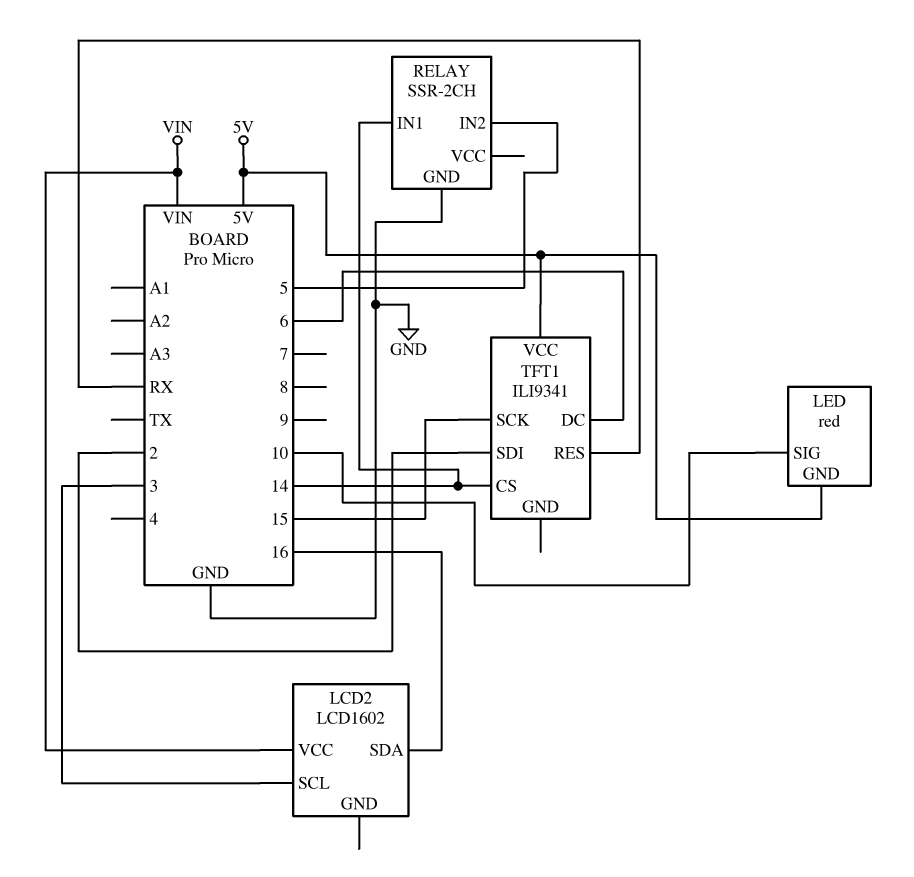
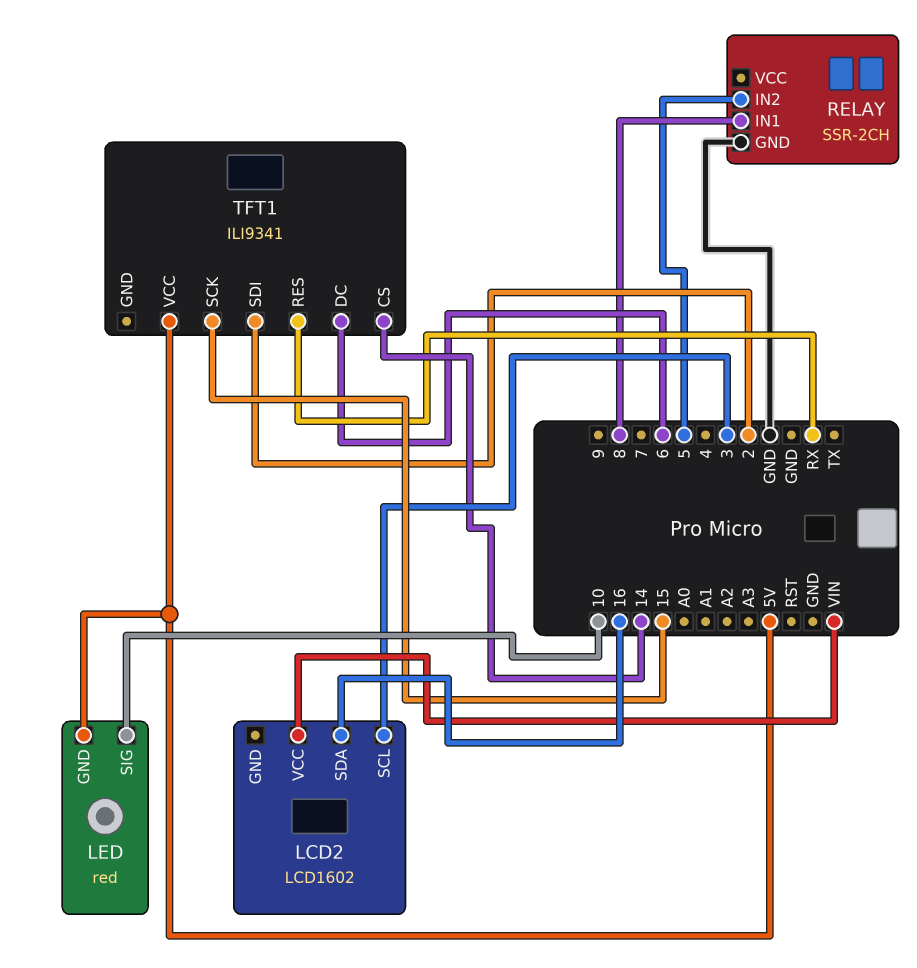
RELAY pin IN1: 14 -> 8

